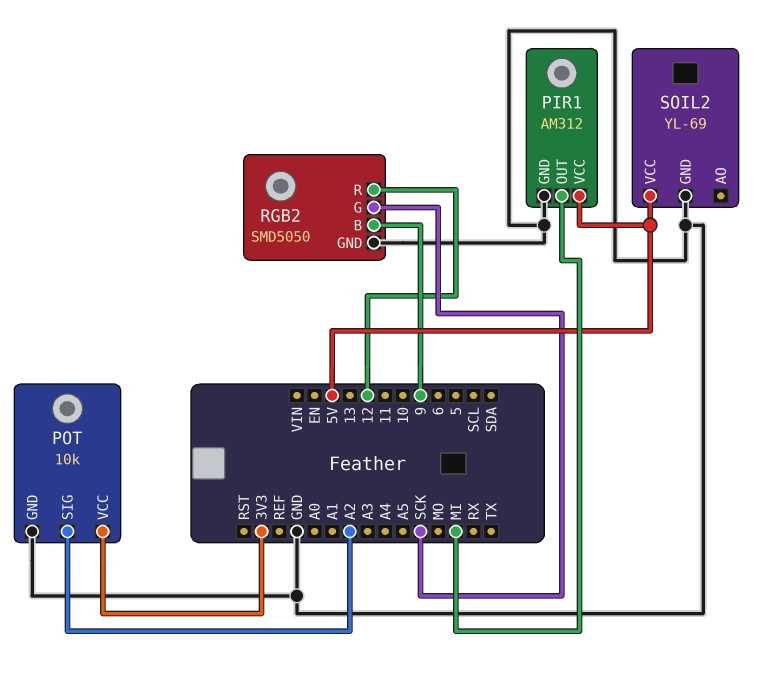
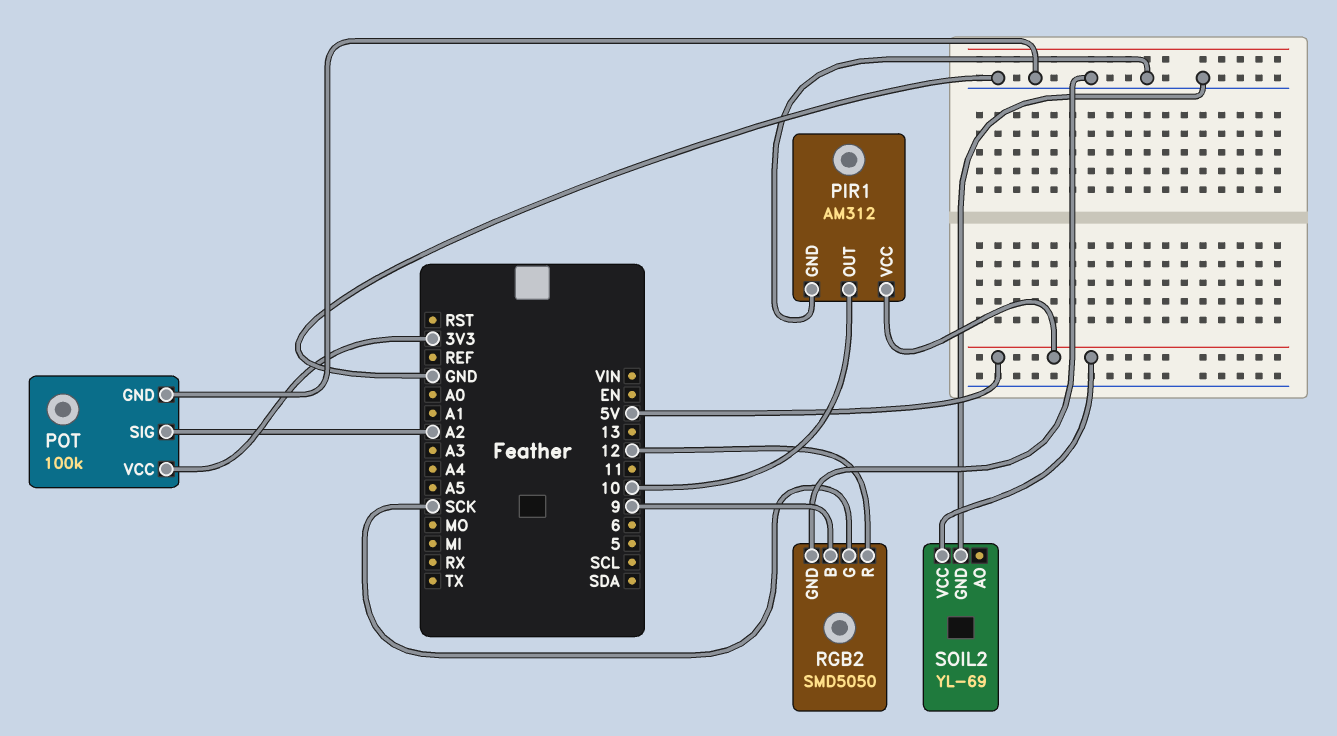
PIR1 pin OUT: MI -> 10
POT: 10k -> 100k

